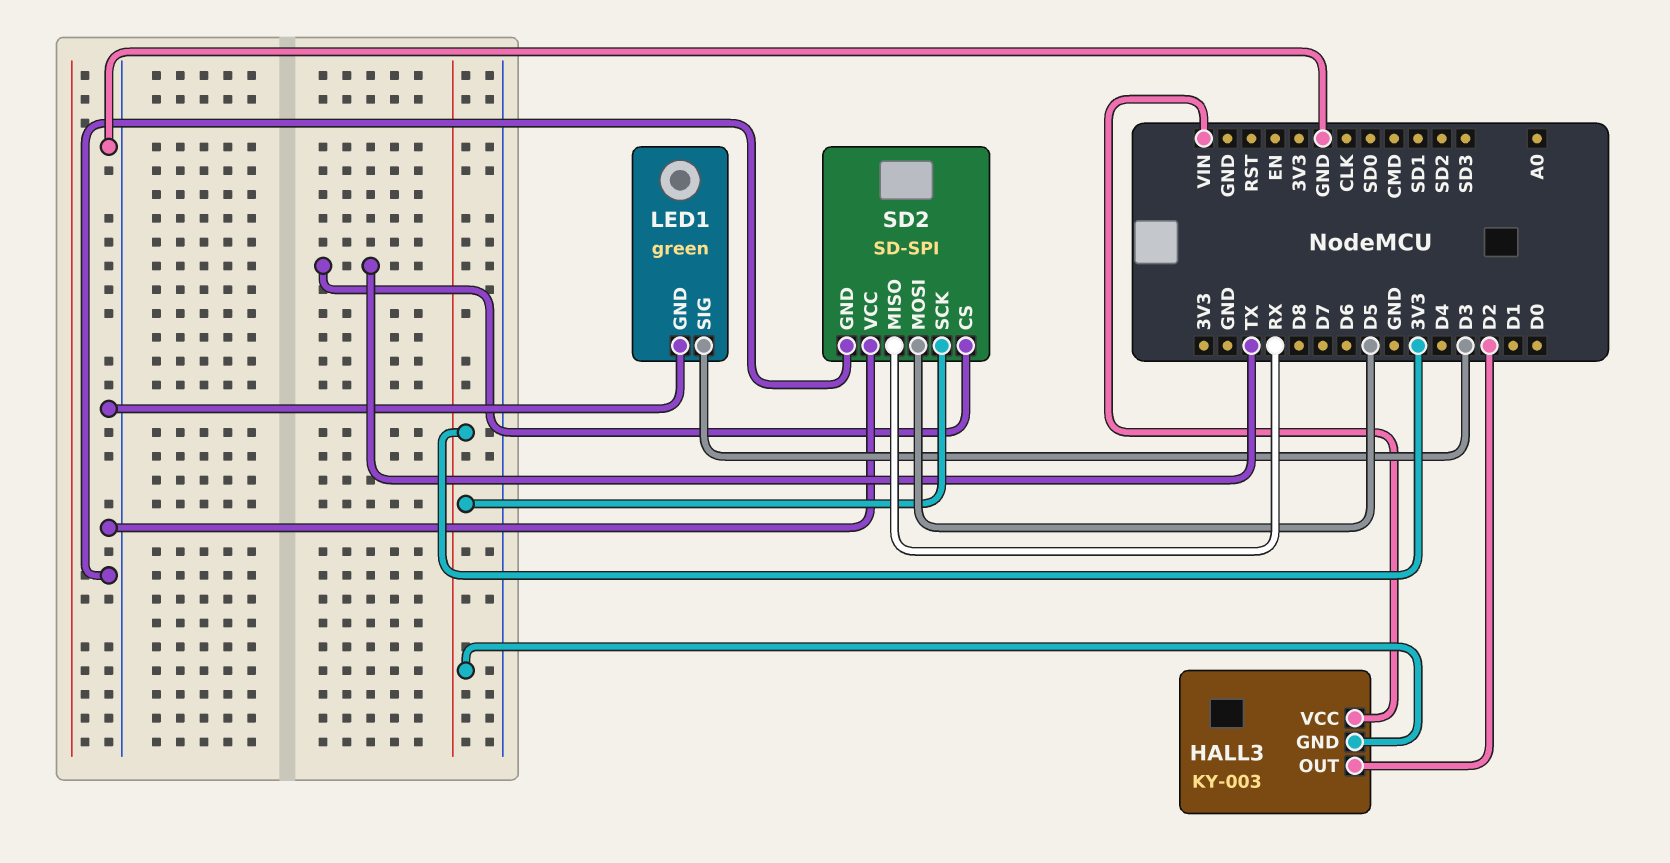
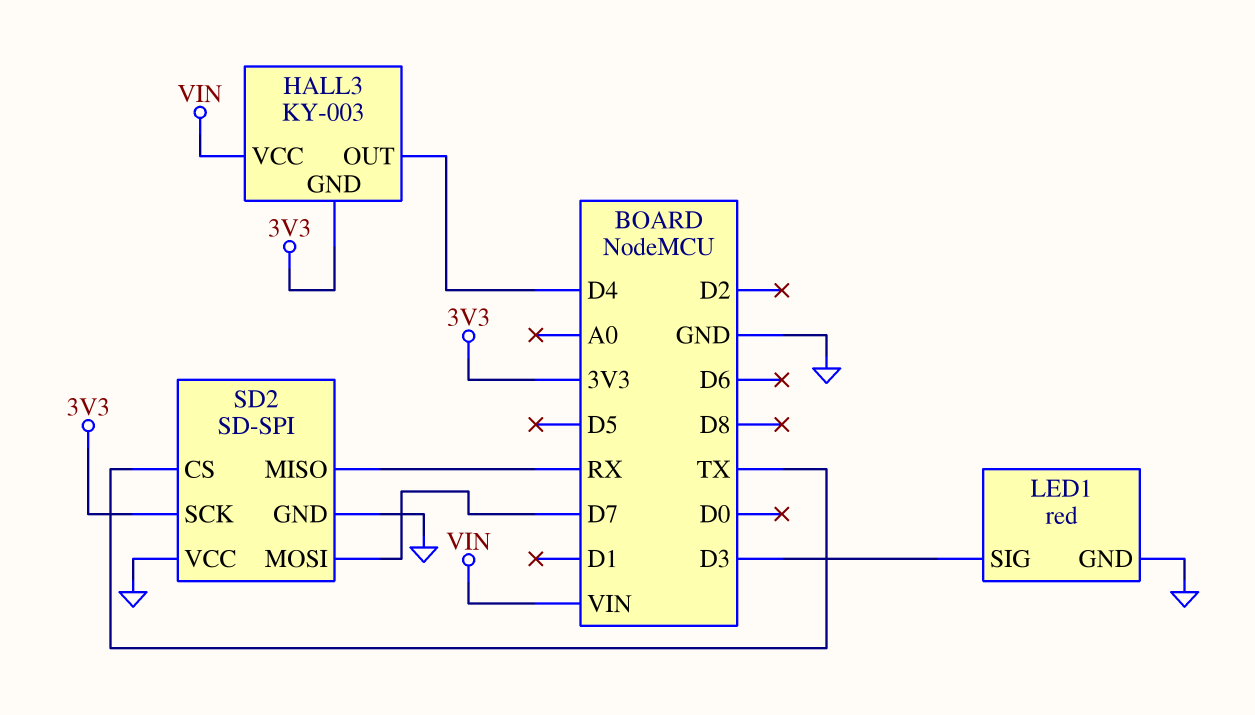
HALL3 pin OUT: D2 -> D4
LED1: green -> red
SD2 pin MOSI: D5 -> D7

